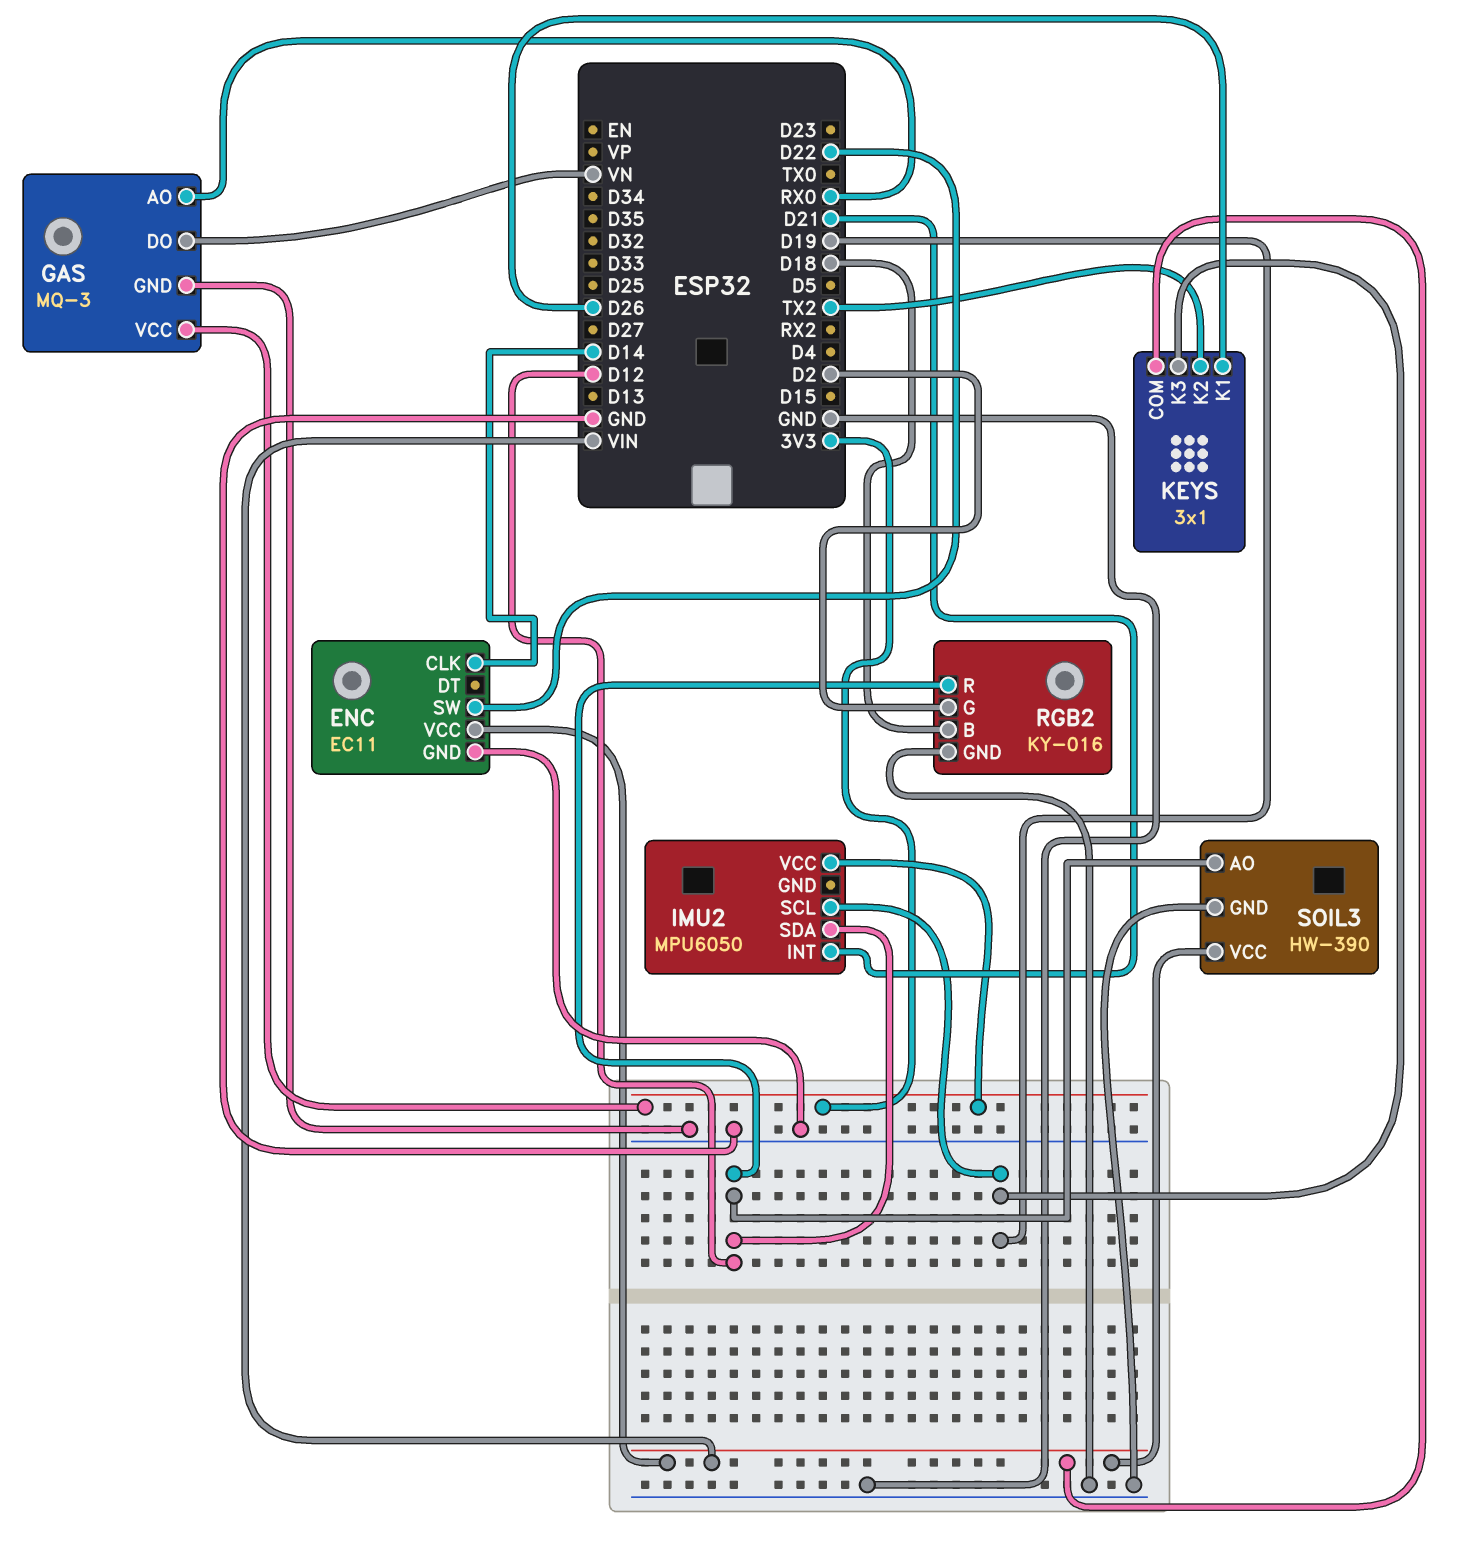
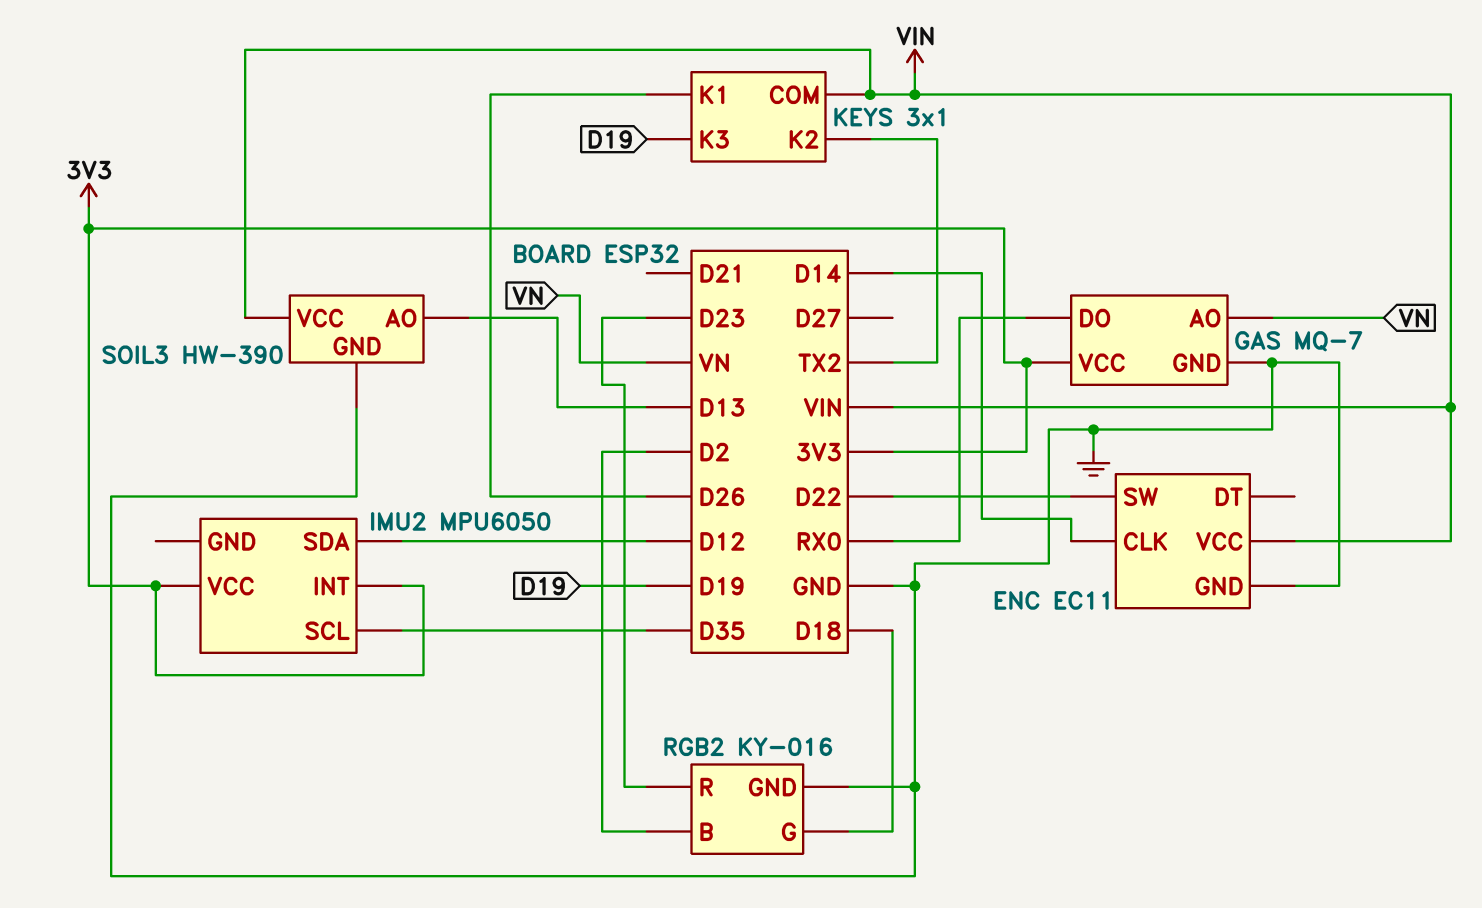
GAS: MQ-3 -> MQ-7
GAS pin AO: RX0 -> VN
GAS pin DO: VN -> RX0
IMU2 pin INT: D21 -> 3V3
IMU2 pin SCL: D19 -> D35
RGB2 pin B: D18 -> D2
RGB2 pin G: D2 -> D18
RGB2 pin R: D12 -> D23
SOIL3 pin AO: D12 -> D13

